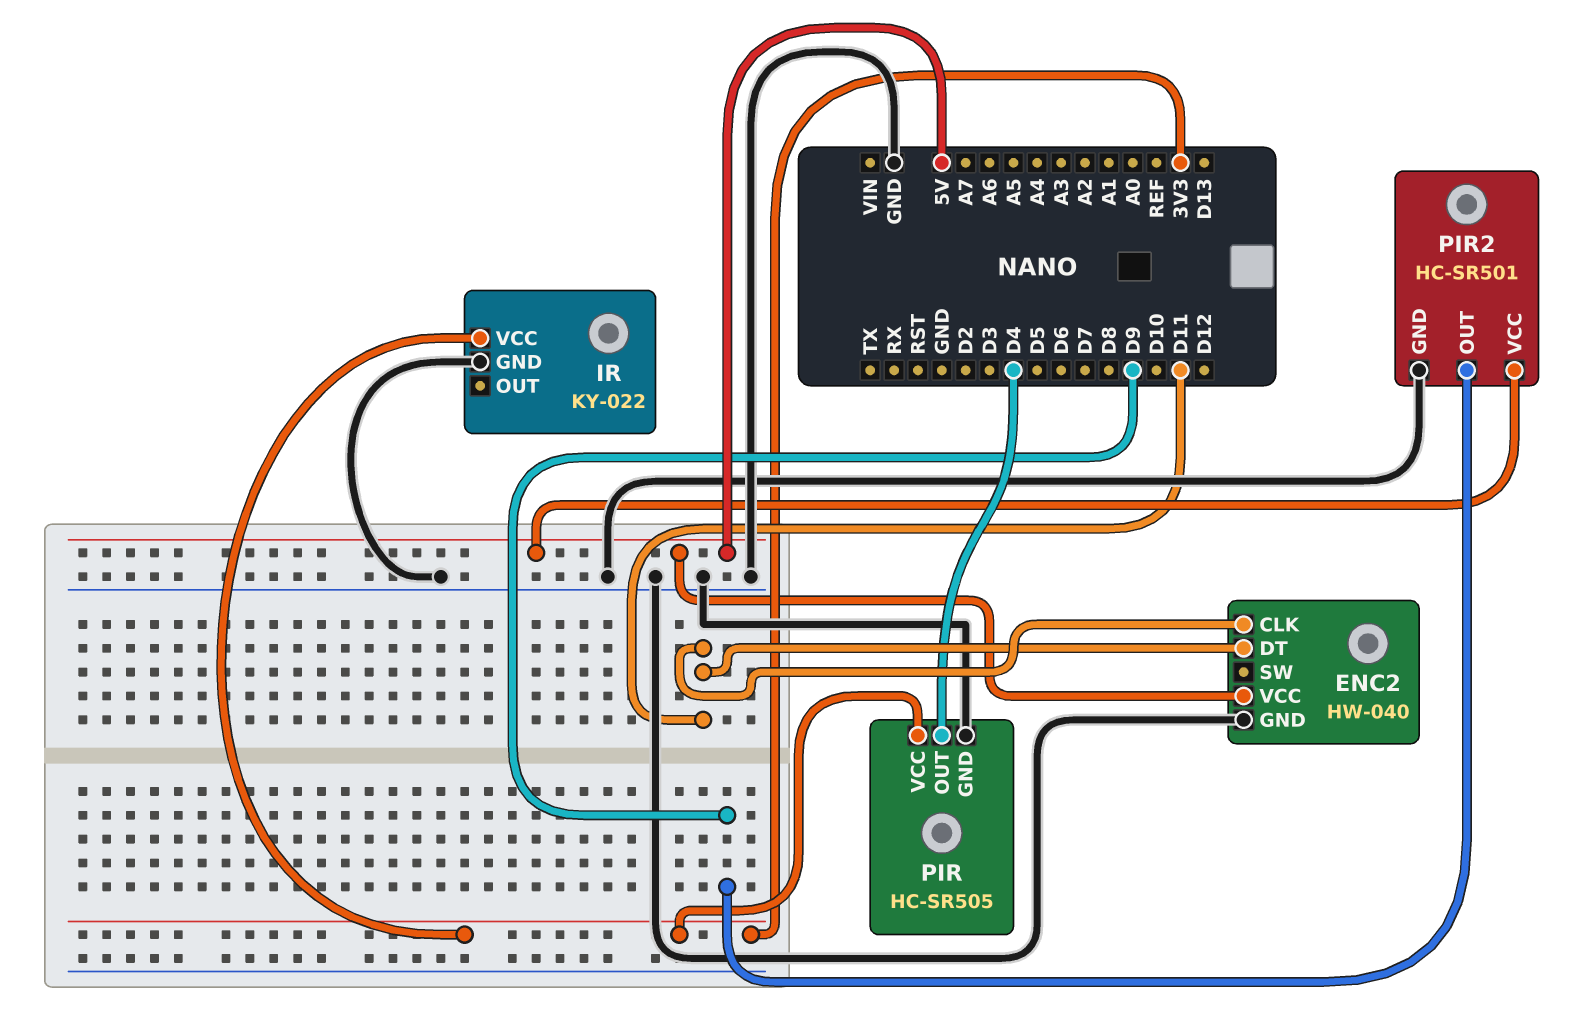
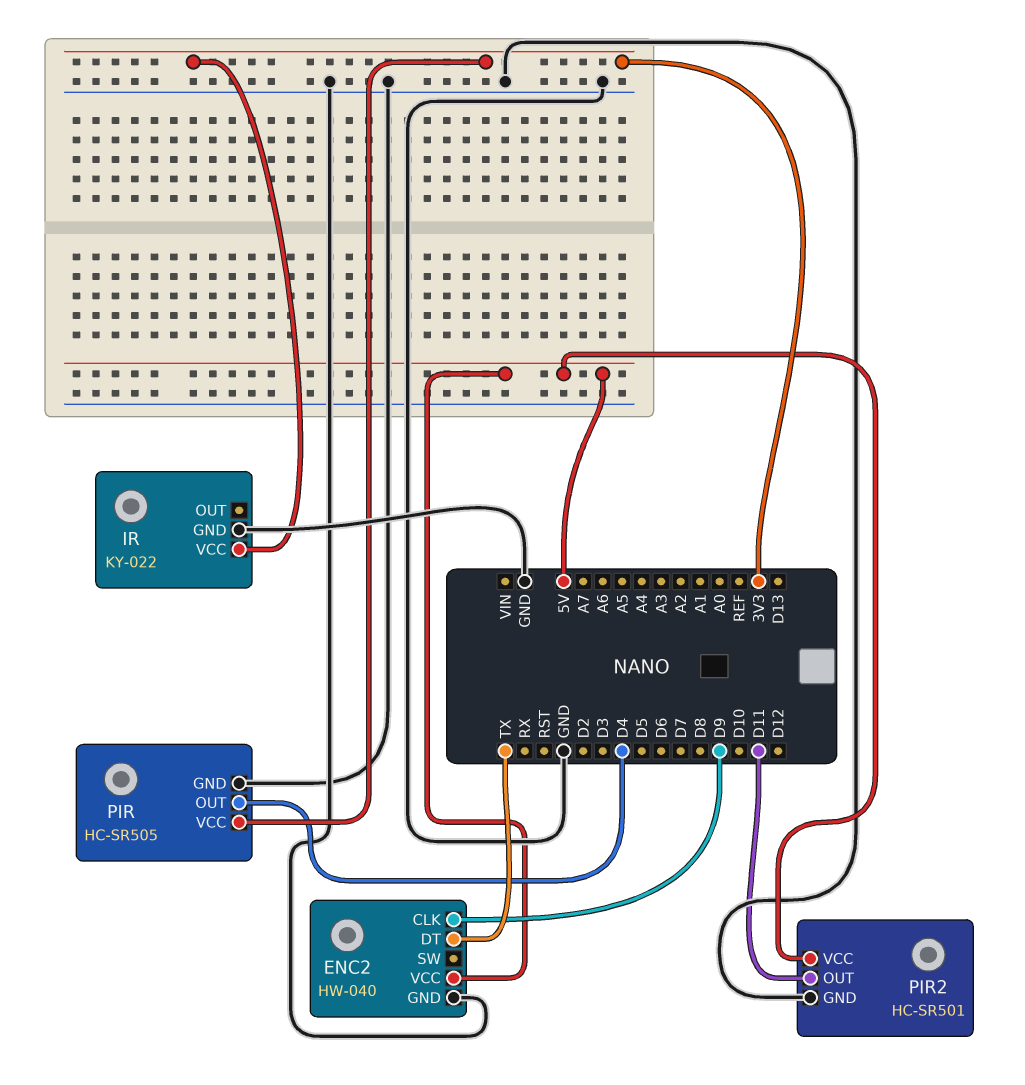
ENC2 pin CLK: D11 -> D9
ENC2 pin DT: D11 -> TX
PIR2 pin OUT: D9 -> D11

